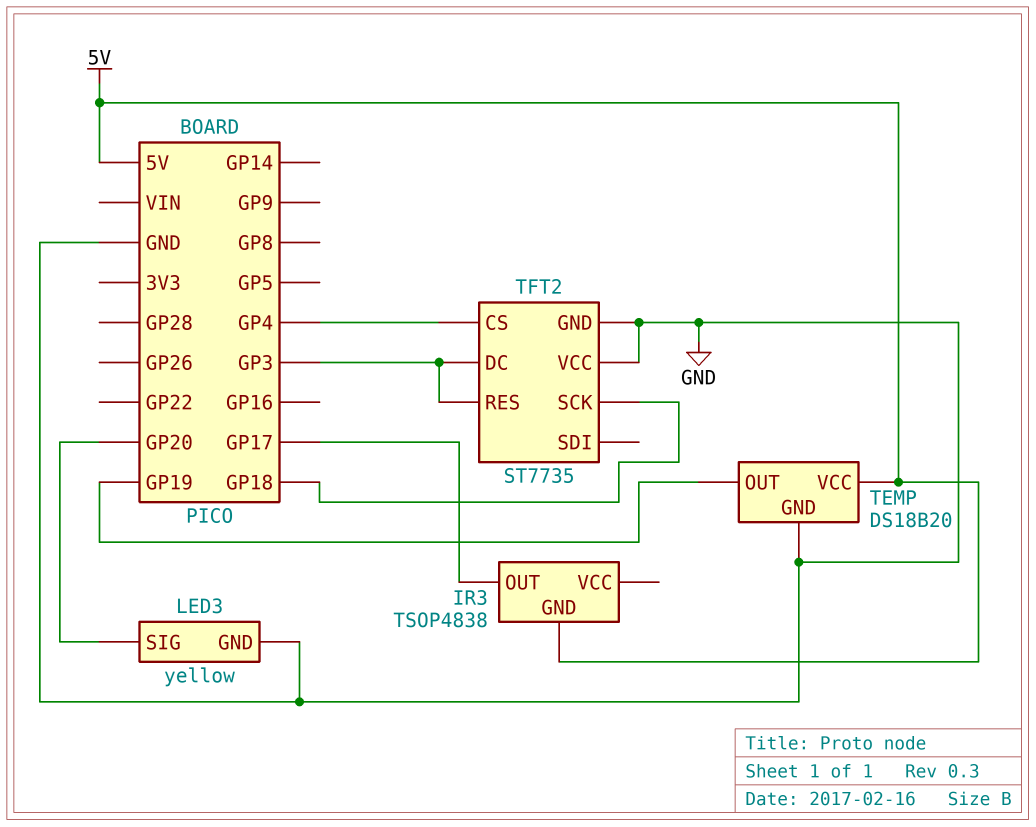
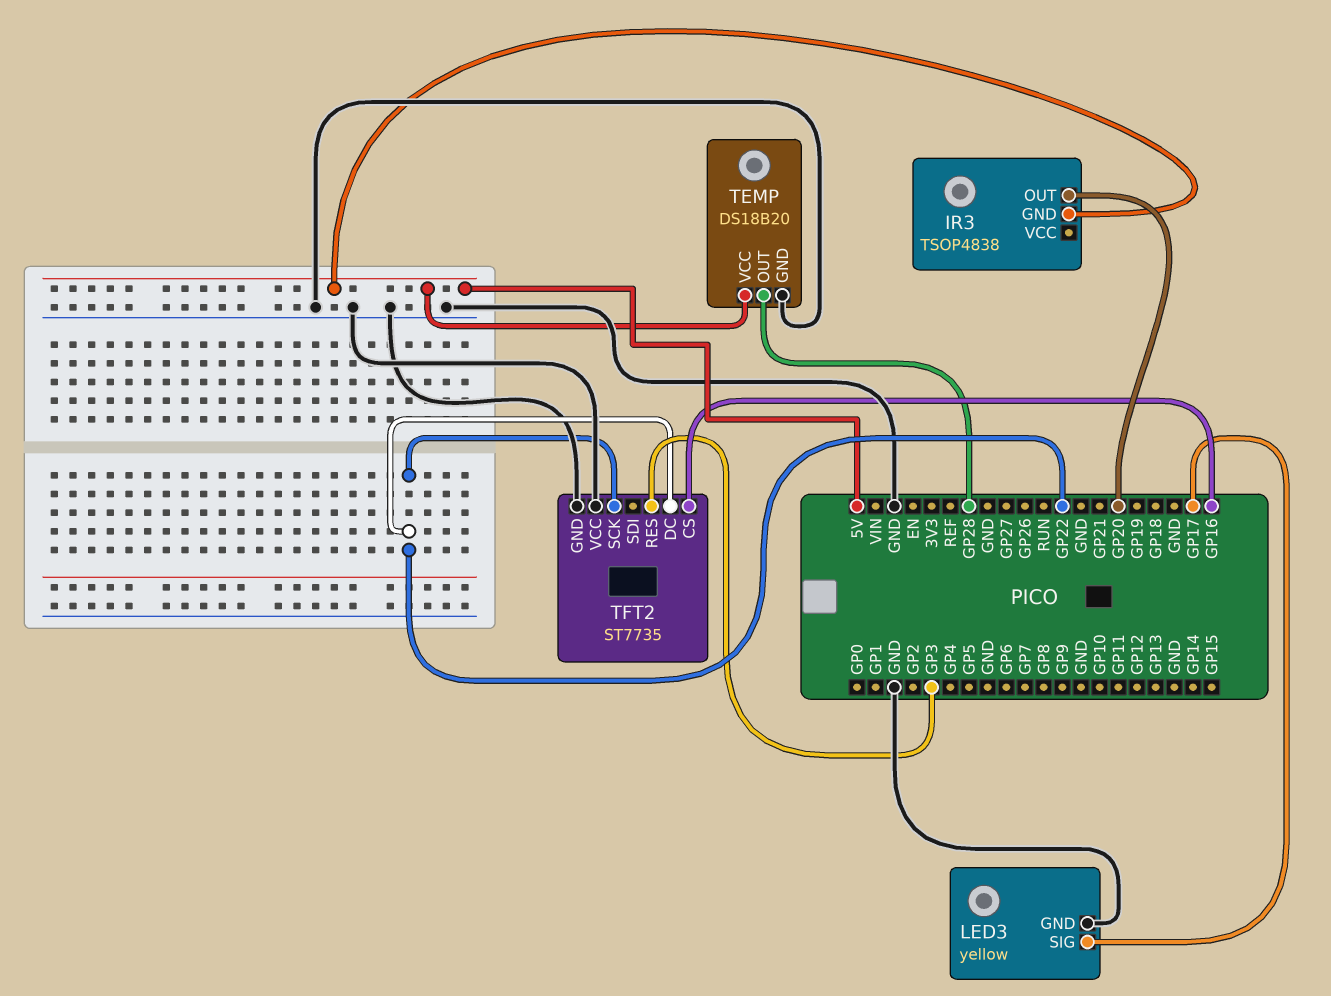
IR3 pin OUT: GP17 -> GP20
LED3 pin SIG: GP20 -> GP17
TEMP pin OUT: GP19 -> GP28
TFT2 pin CS: GP4 -> GP16
TFT2 pin DC: GP3 -> GP22
TFT2 pin SCK: GP18 -> GP22

